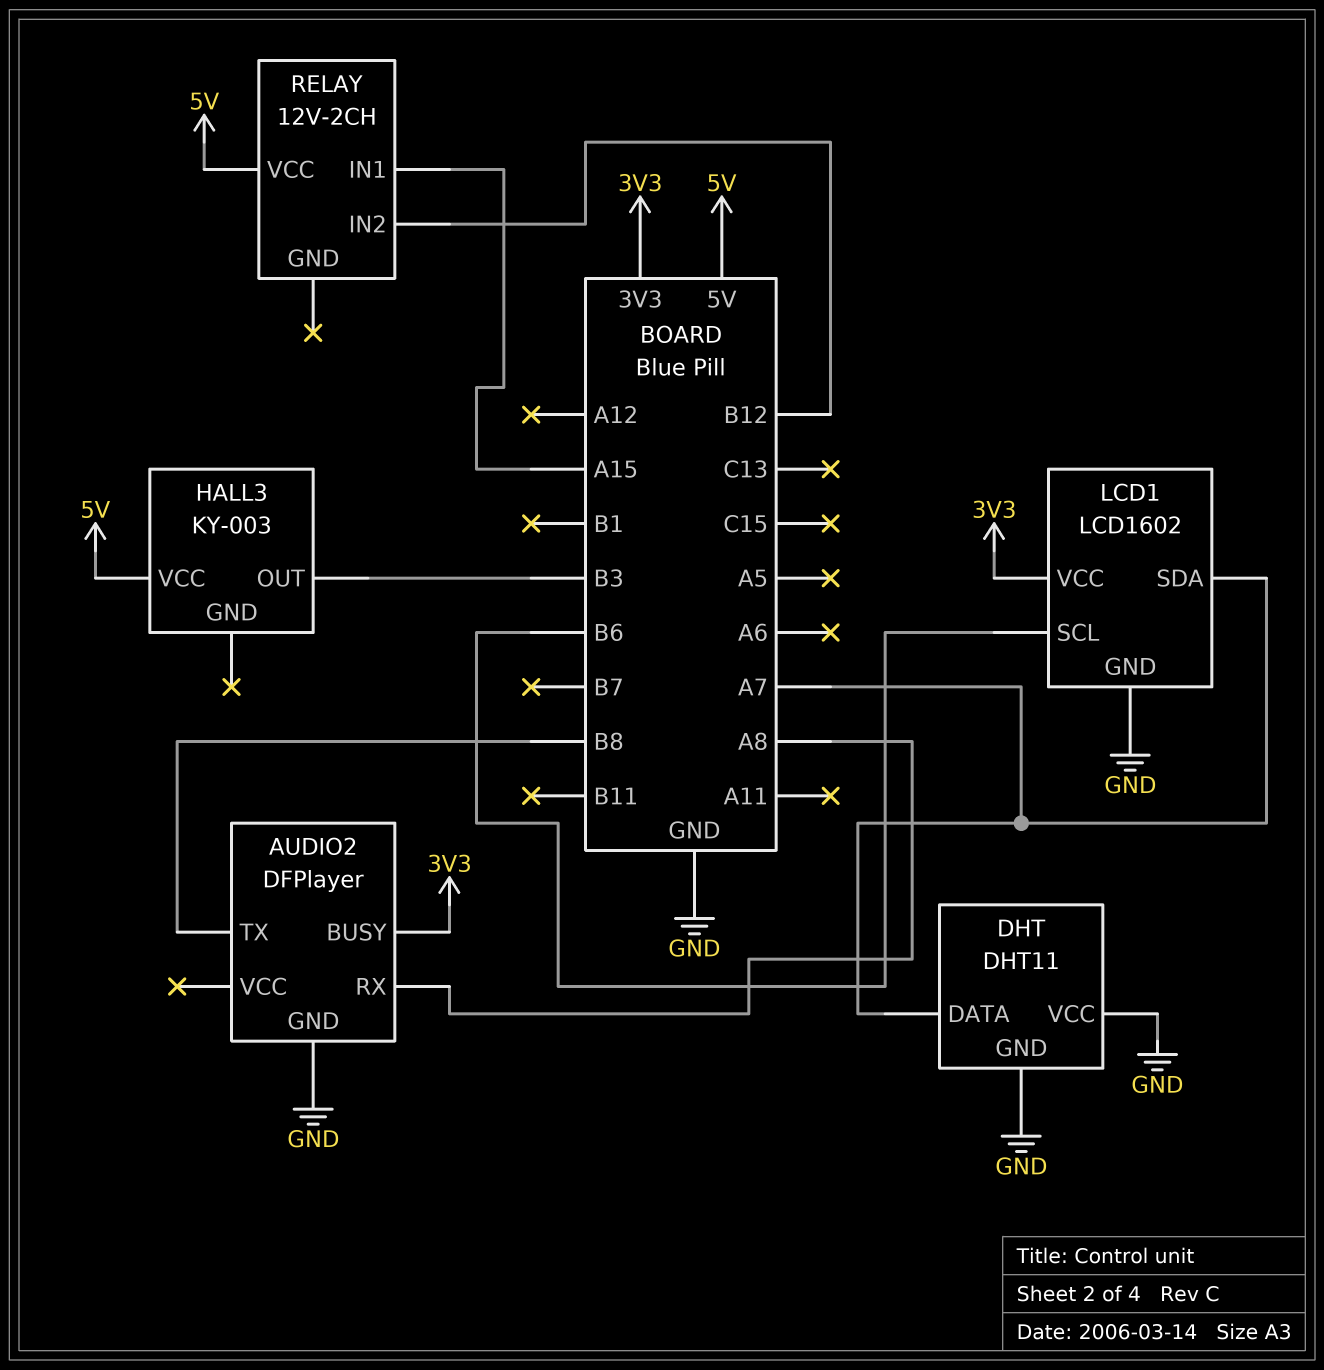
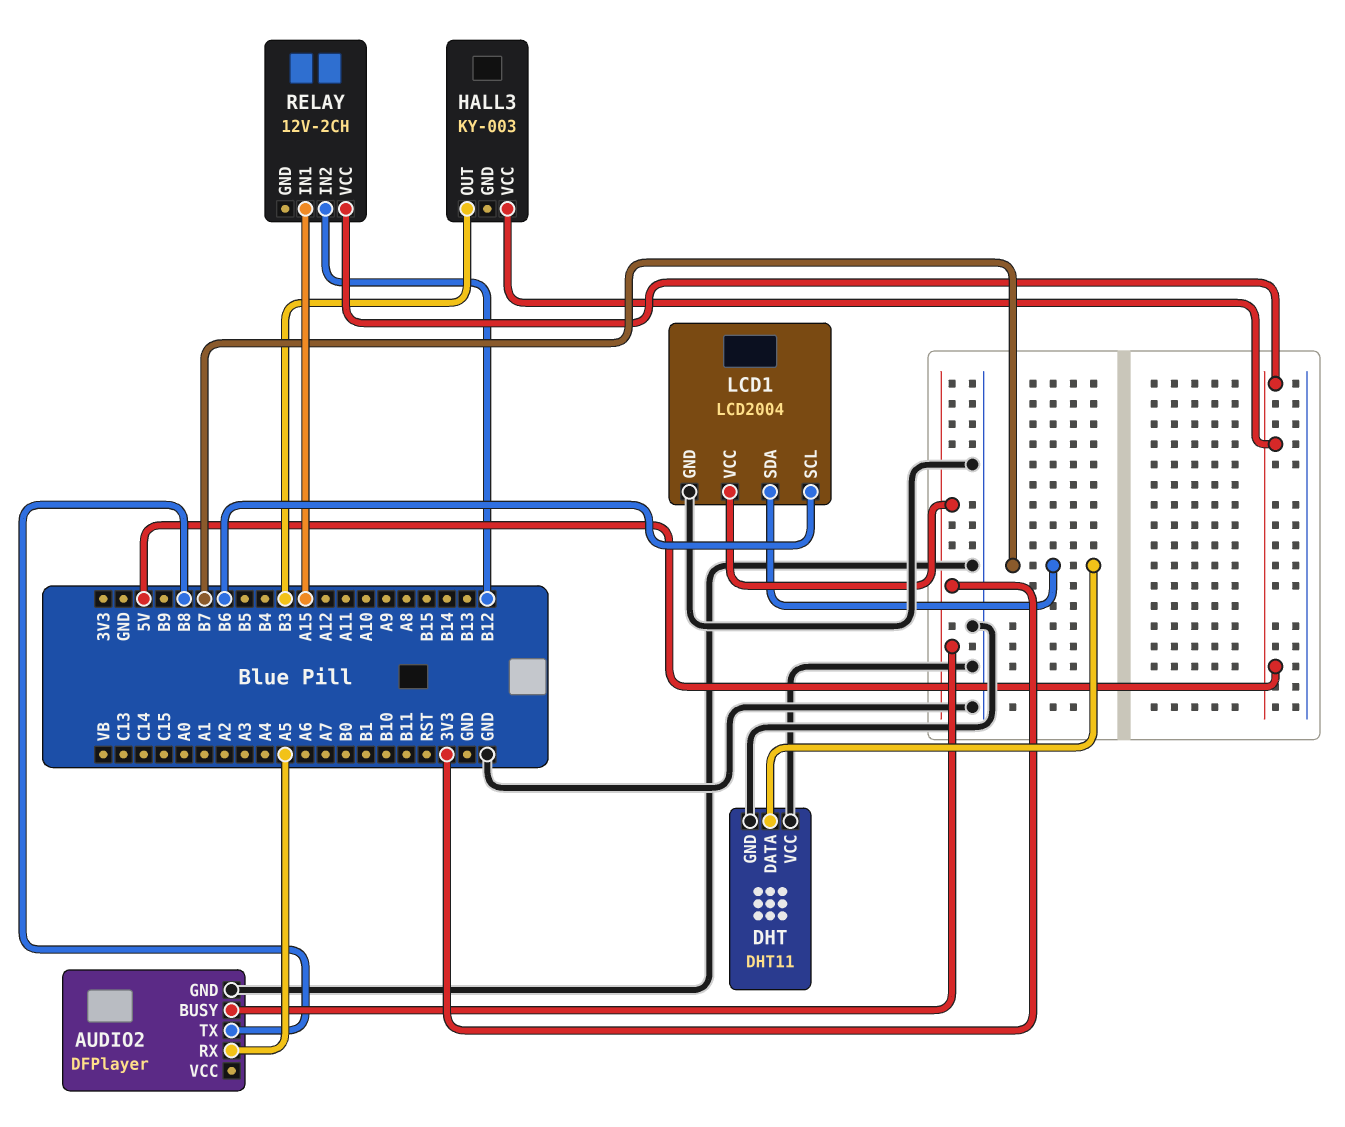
AUDIO2 pin RX: A8 -> A5
DHT pin DATA: A7 -> B7
LCD1: LCD1602 -> LCD2004
LCD1 pin SDA: A7 -> B7

